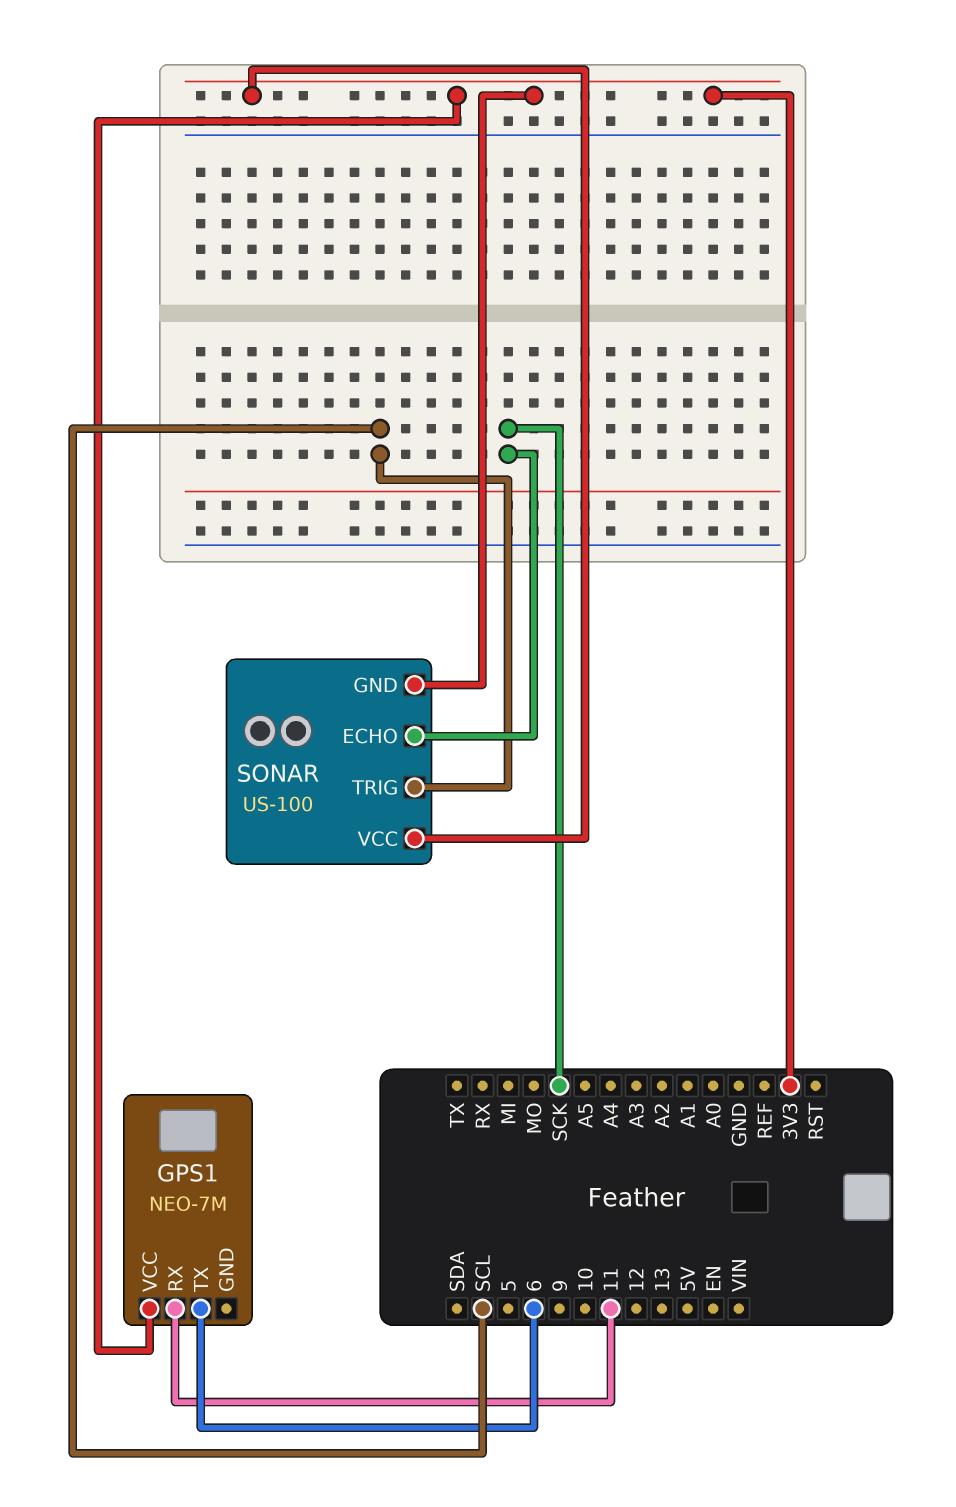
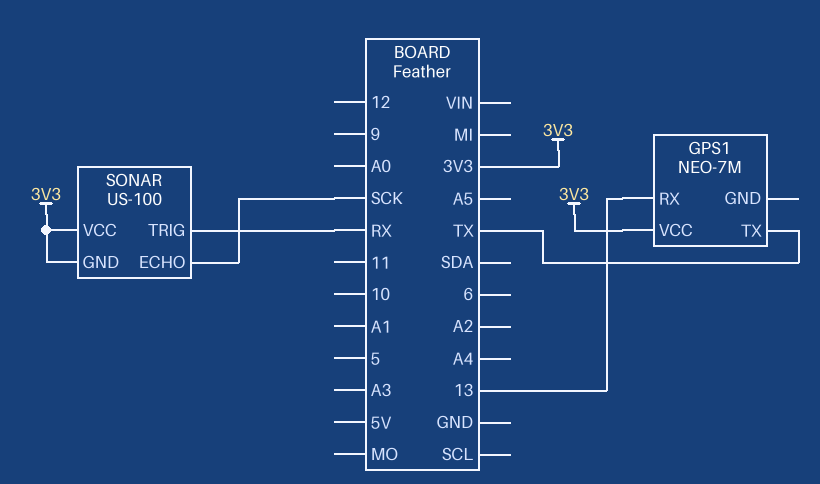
GPS1 pin RX: 11 -> 13
GPS1 pin TX: 6 -> TX
SONAR pin TRIG: SCL -> RX

